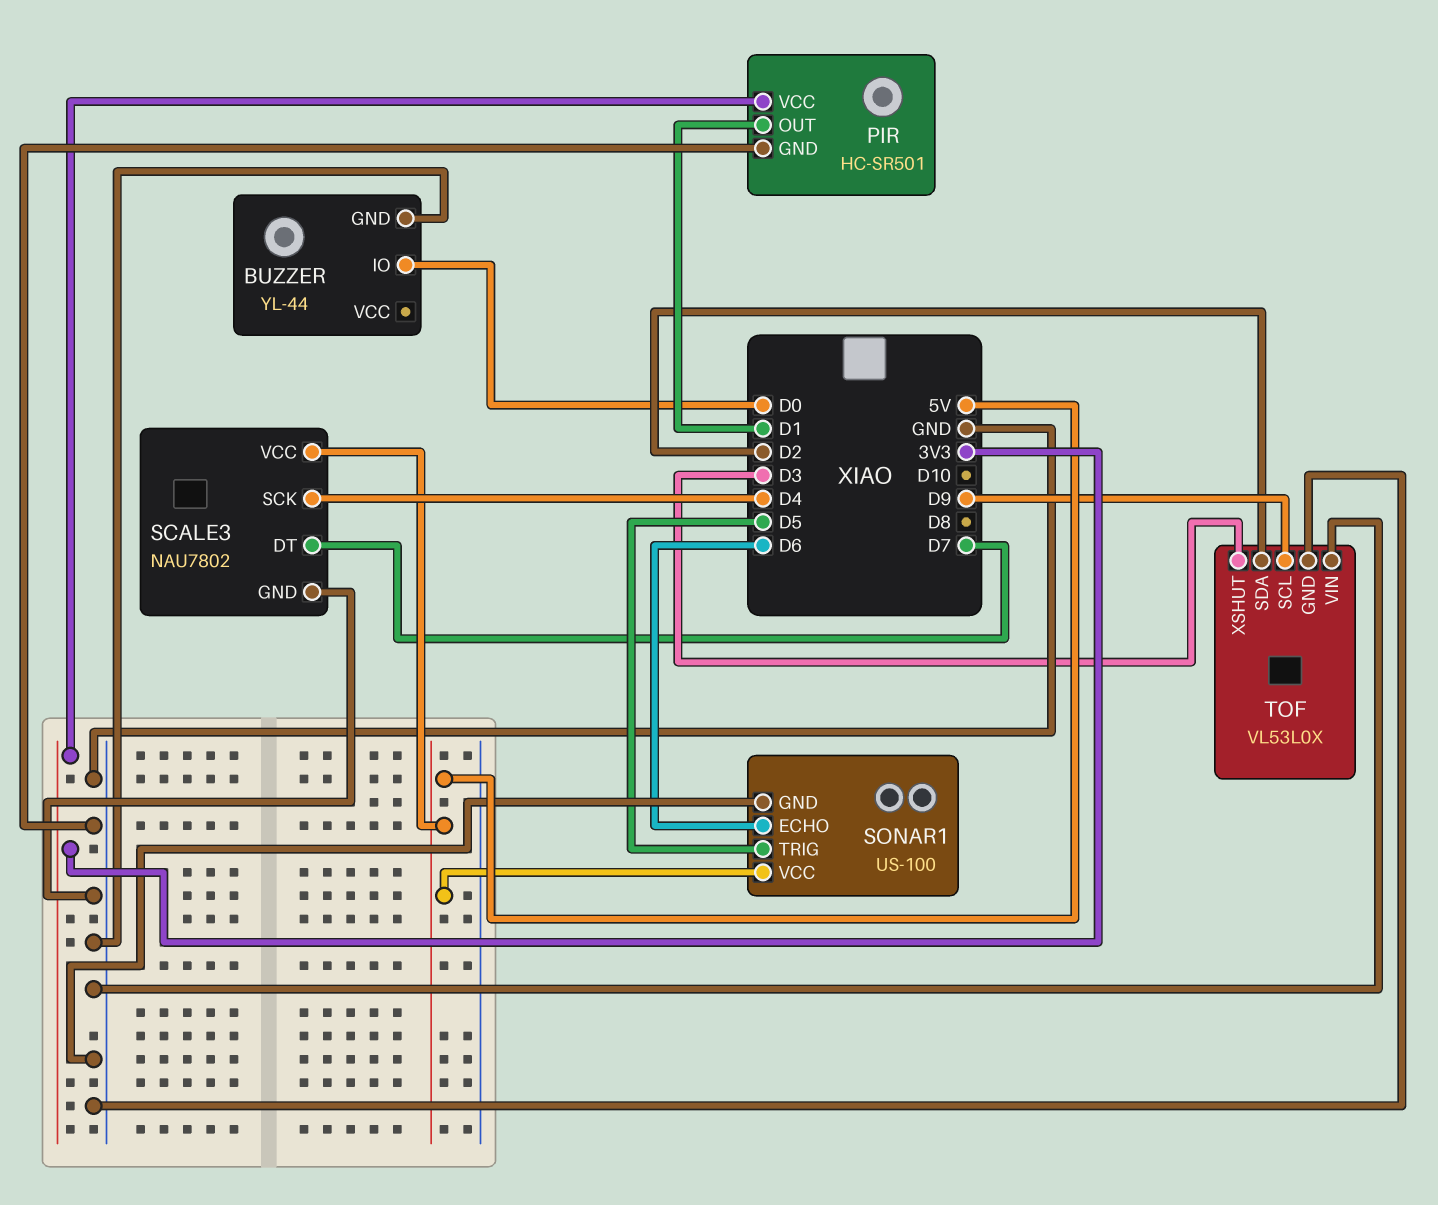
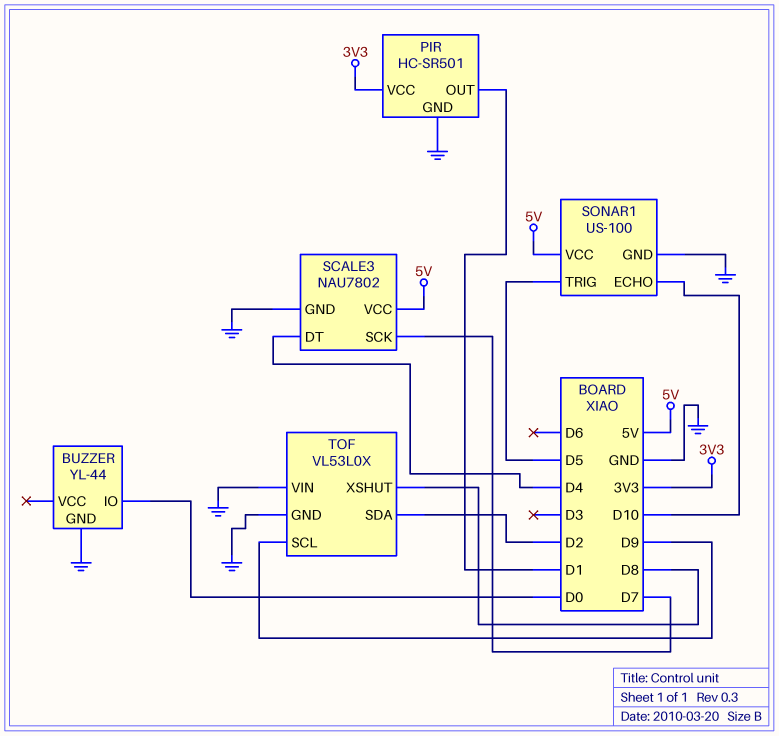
SCALE3 pin DT: D7 -> D4
SCALE3 pin SCK: D4 -> D7
SONAR1 pin ECHO: D6 -> D10
TOF pin XSHUT: D3 -> D8

